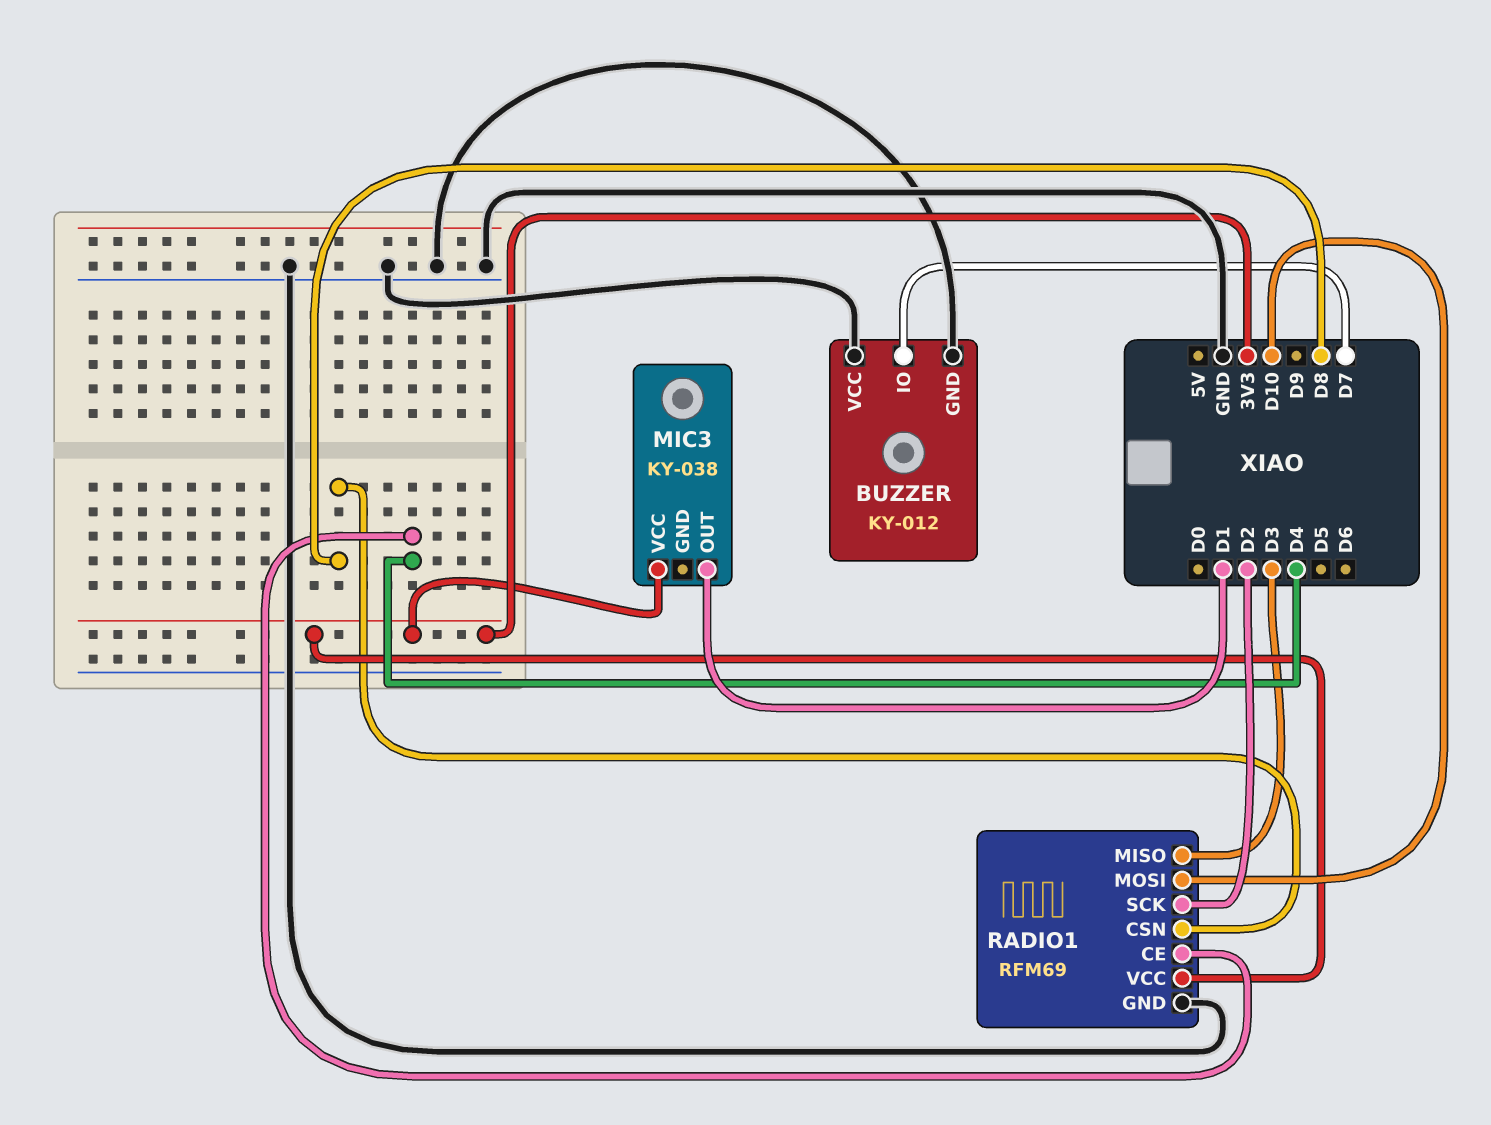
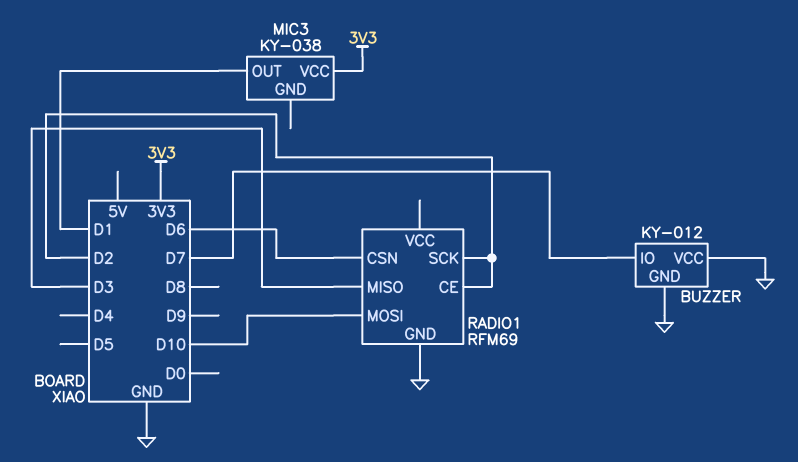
RADIO1 pin CE: D4 -> D2
RADIO1 pin CSN: D8 -> D6
RADIO1 pin VCC: 3V3 -> none

